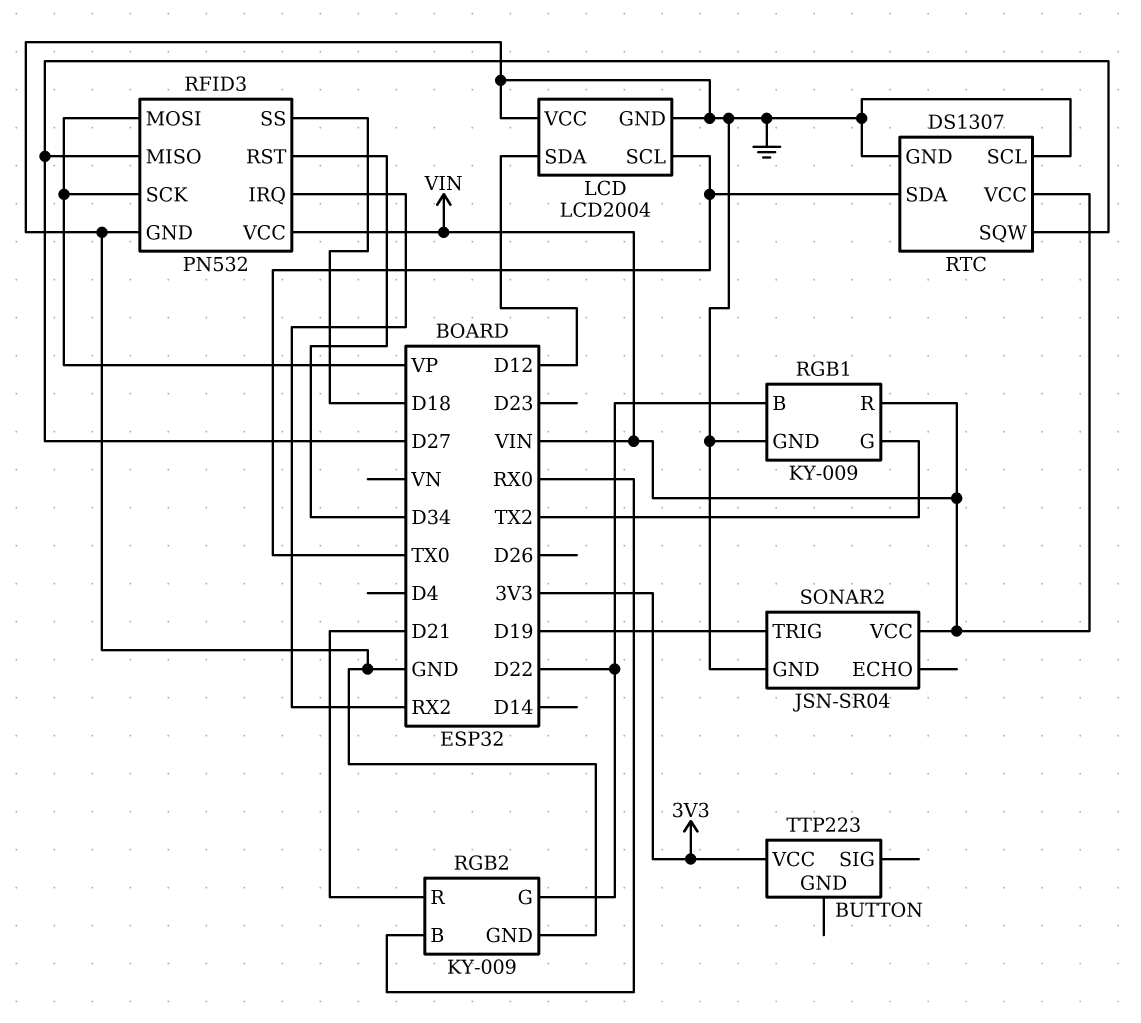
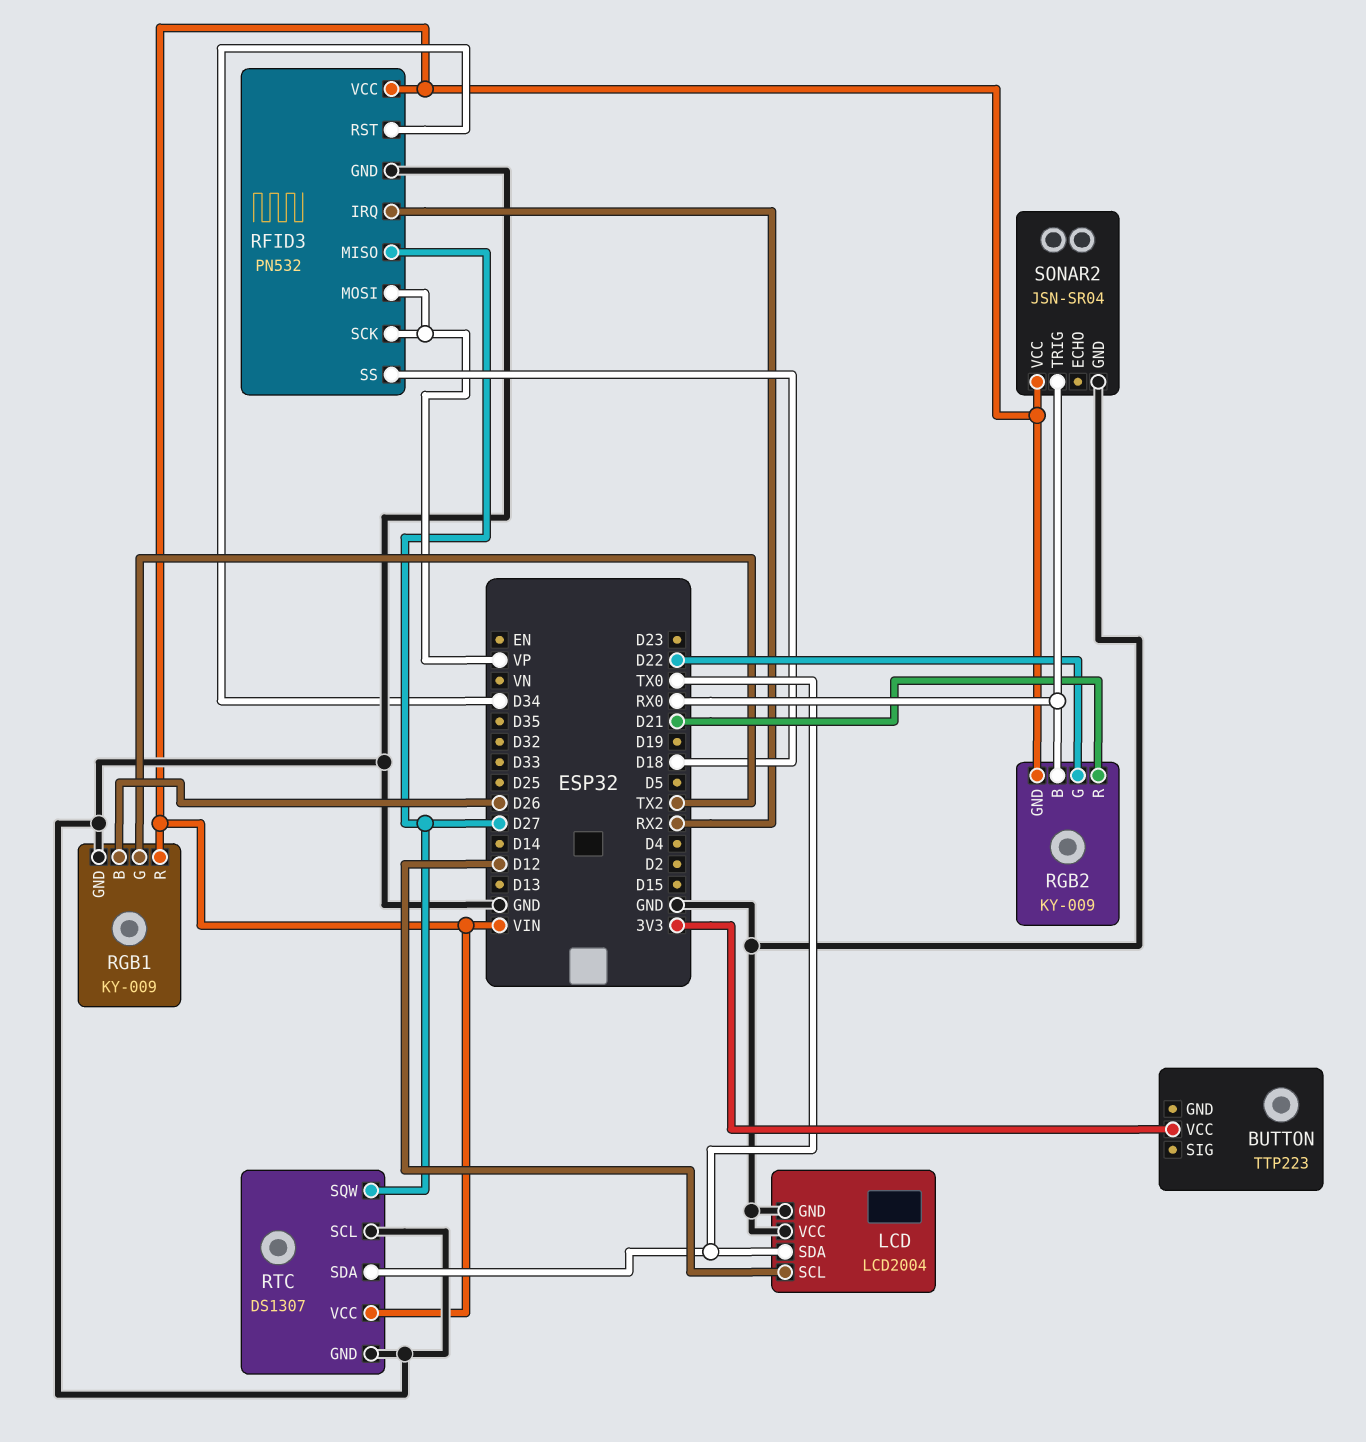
LCD pin SCL: TX0 -> D12
LCD pin SDA: D12 -> TX0
RGB1 pin B: D22 -> D26
RGB2 pin GND: GND -> VIN
SONAR2 pin TRIG: D19 -> RX0

